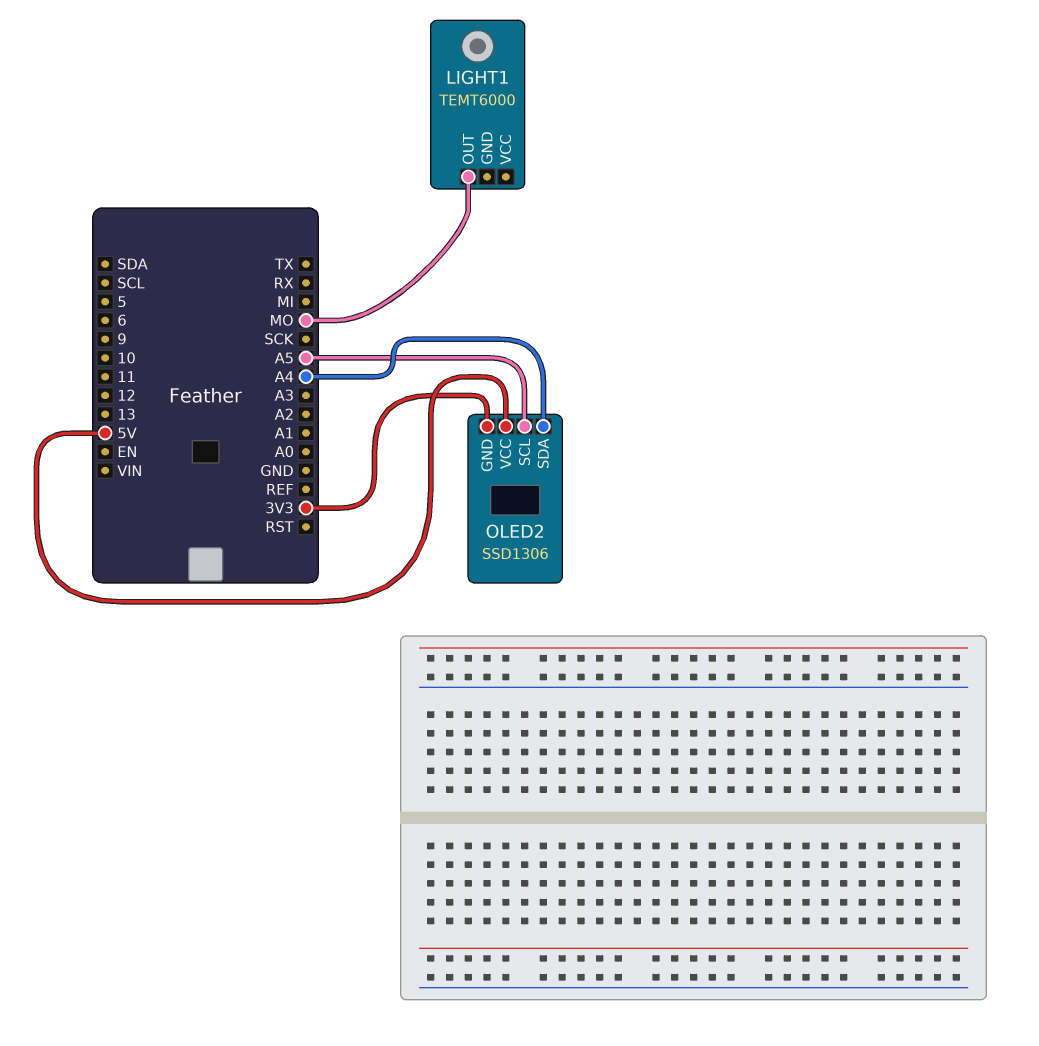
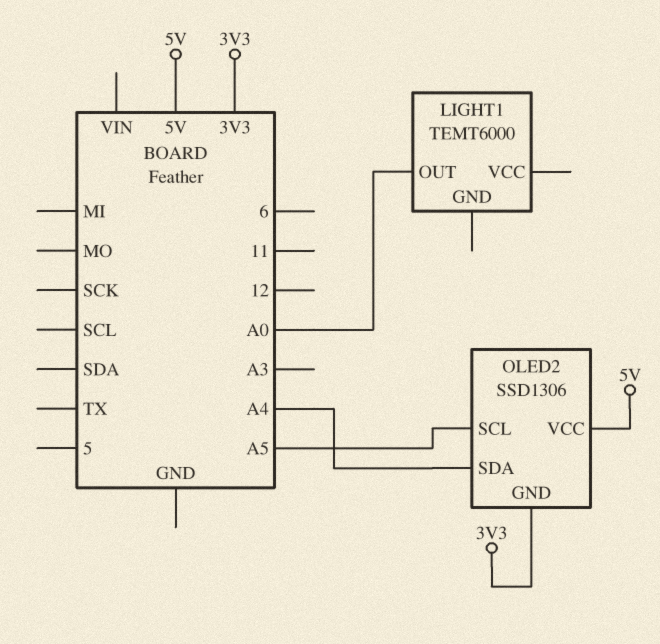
LIGHT1 pin OUT: MO -> A0

